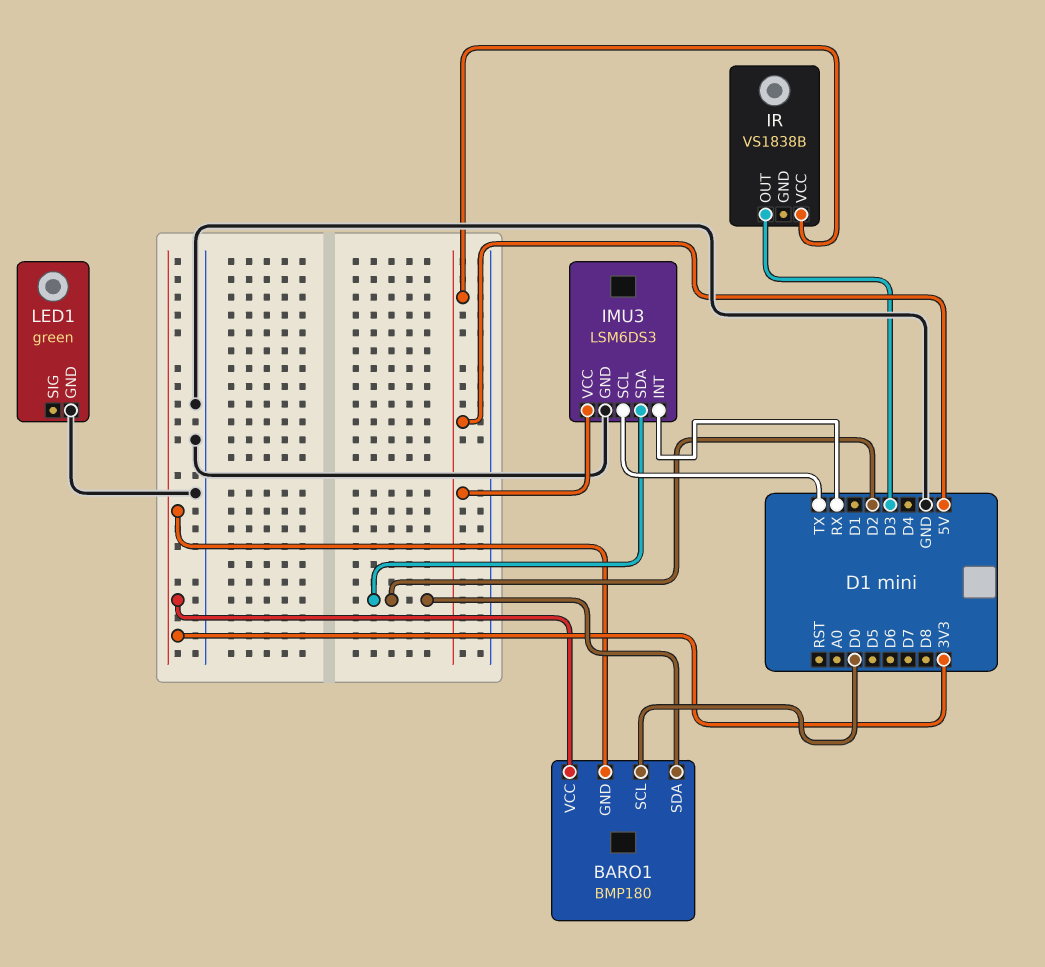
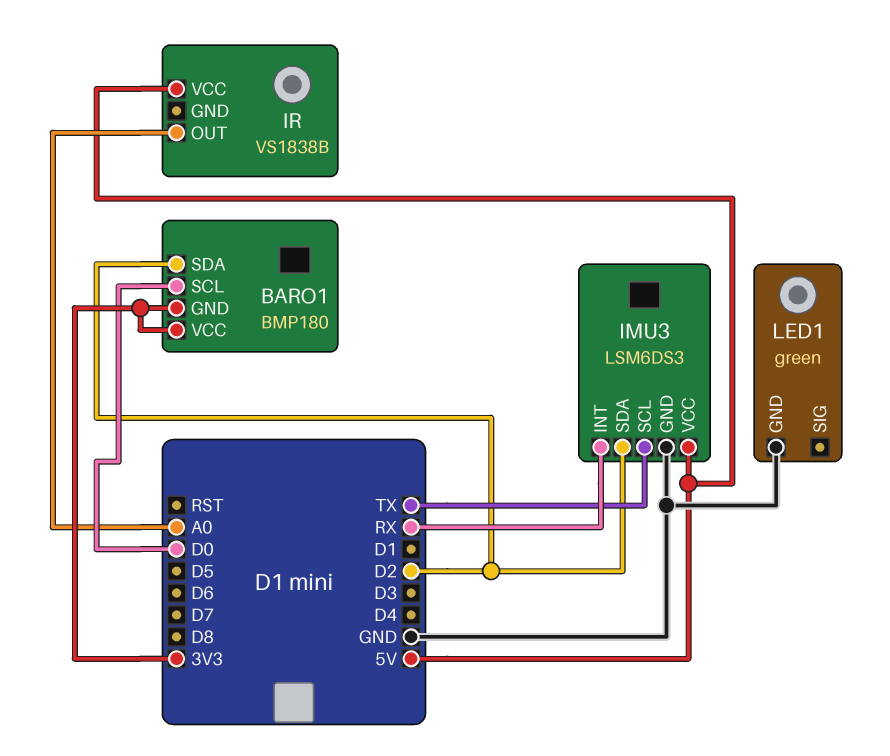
IR pin OUT: D3 -> A0

